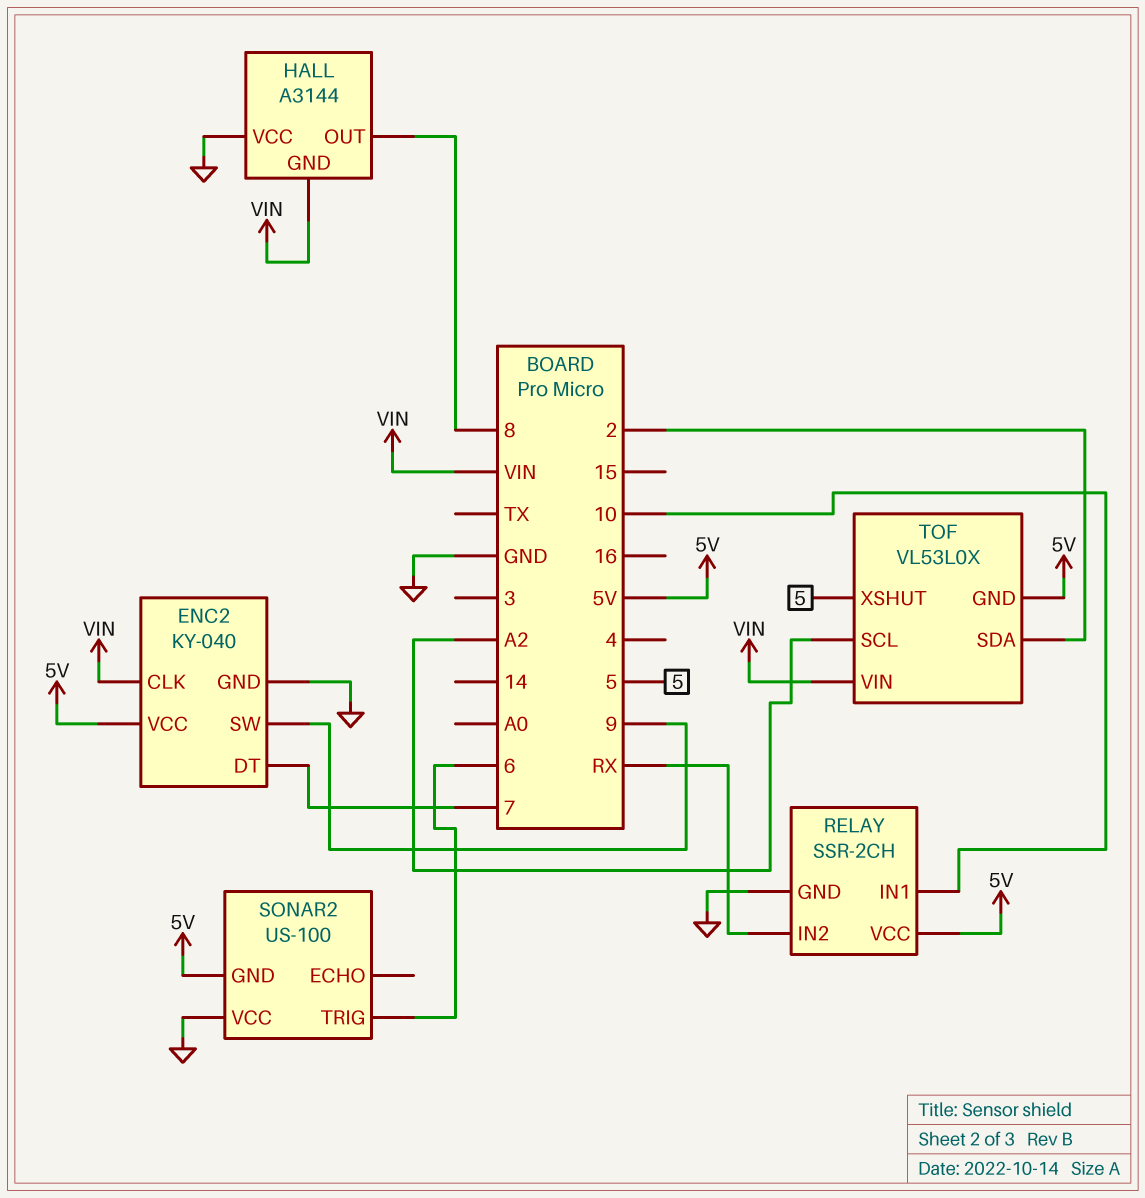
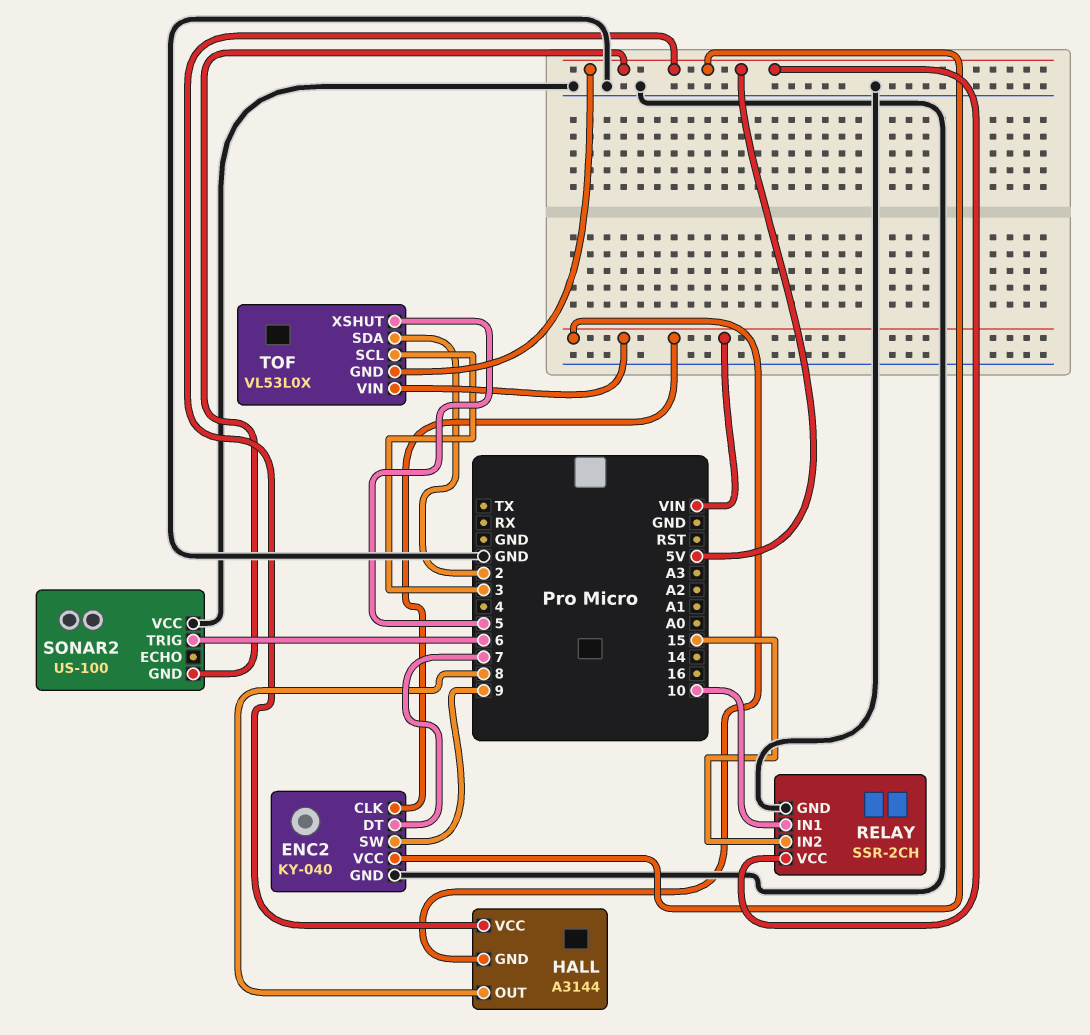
HALL pin VCC: GND -> 5V
RELAY pin IN2: RX -> 15
TOF pin SCL: A2 -> 3

